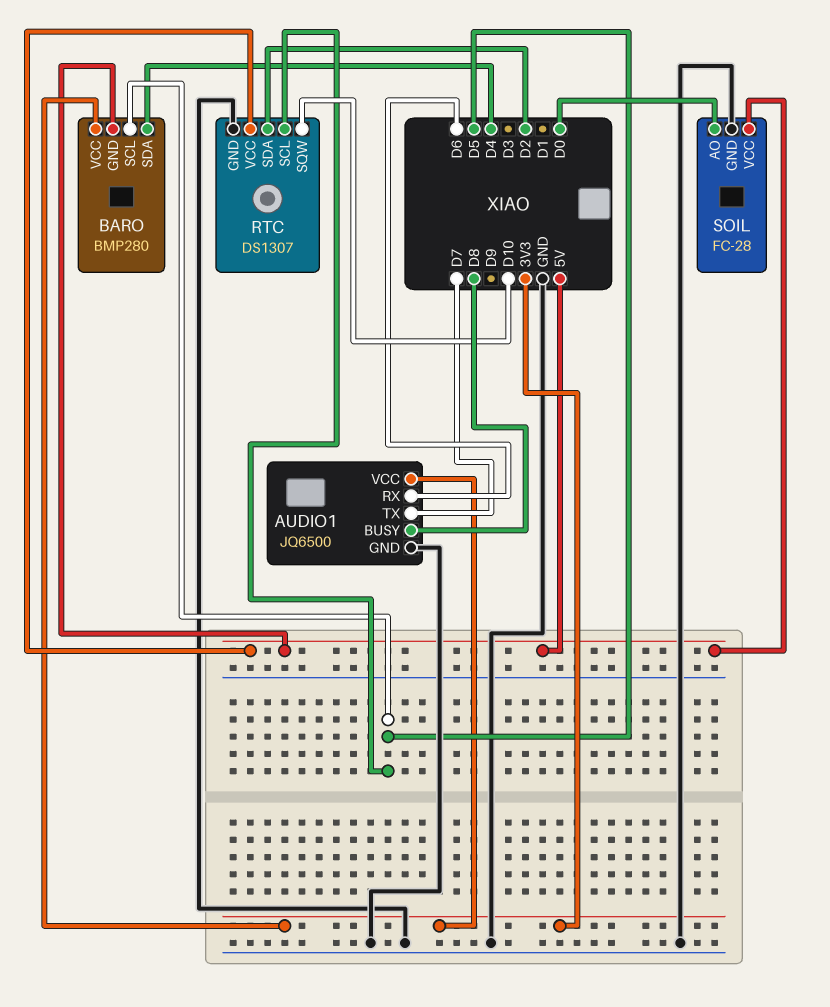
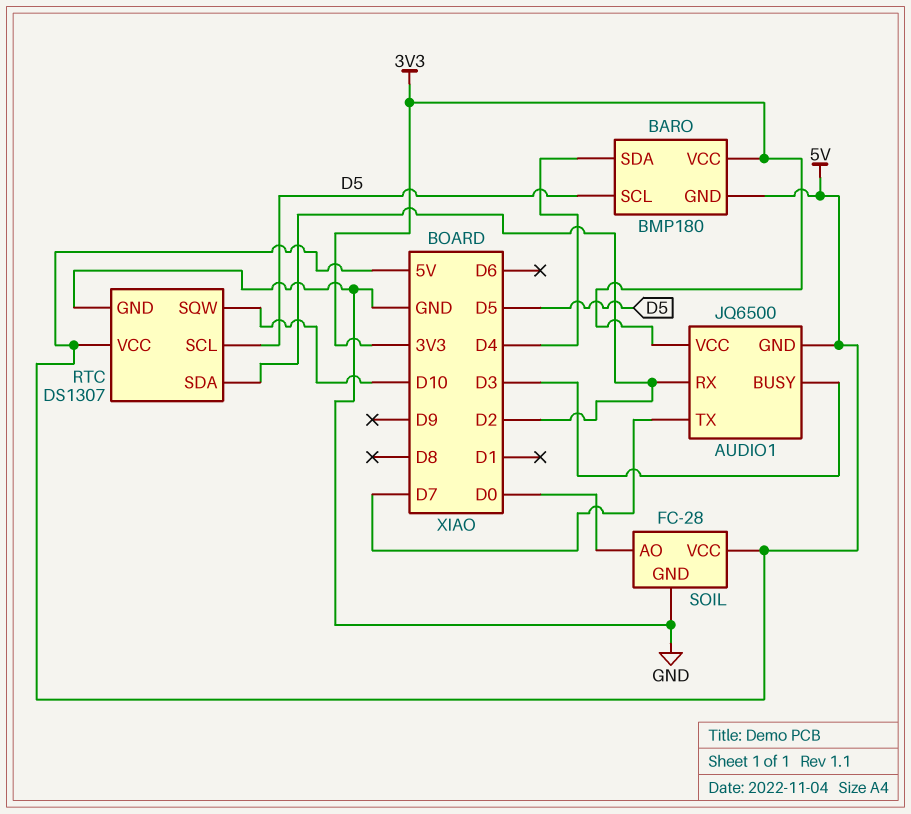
AUDIO1 pin BUSY: D8 -> D3
AUDIO1 pin GND: GND -> 5V
AUDIO1 pin RX: D6 -> D2
BARO: BMP280 -> BMP180

